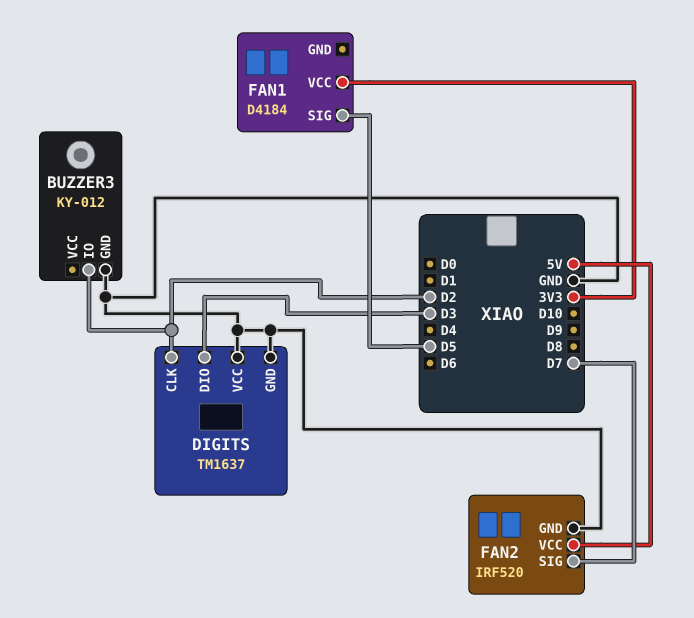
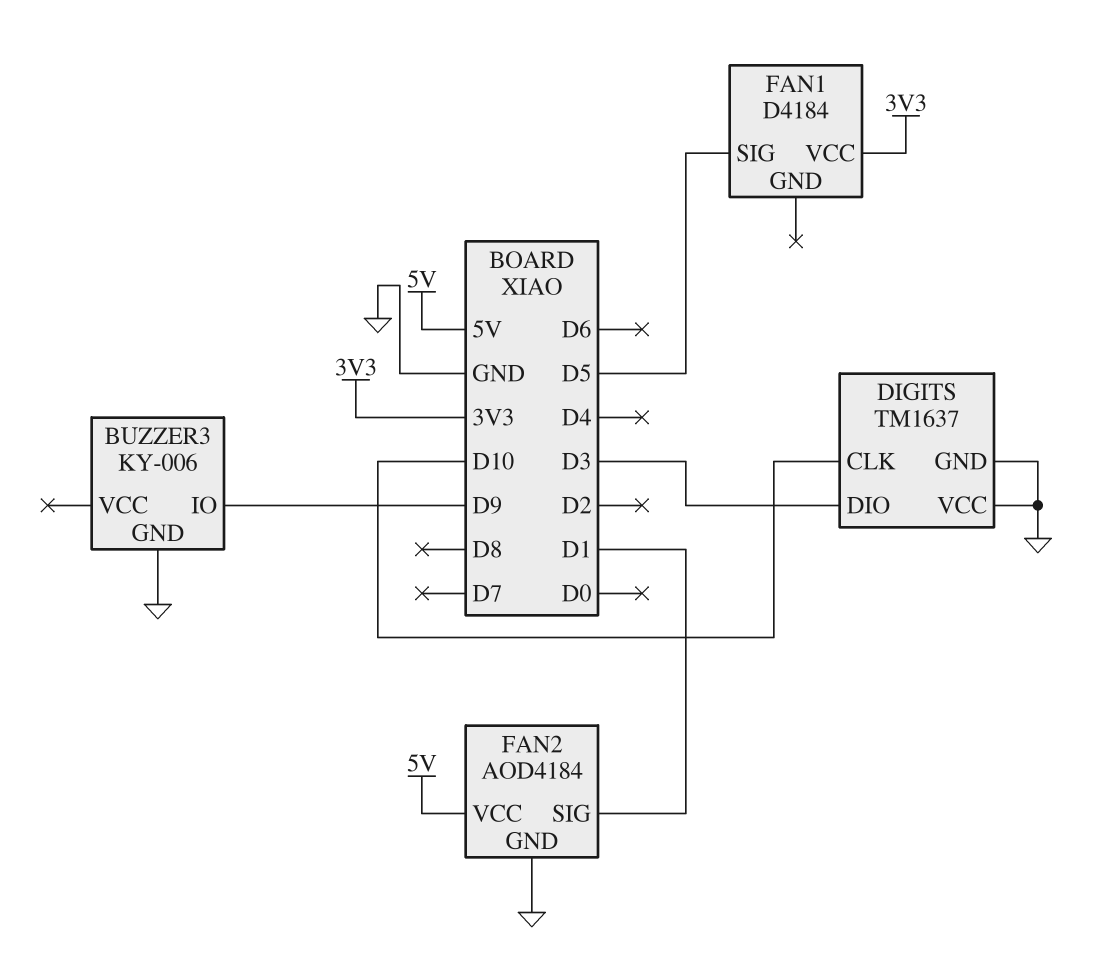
BUZZER3: KY-012 -> KY-006
BUZZER3 pin IO: D2 -> D9
DIGITS pin CLK: D2 -> D10
FAN2: IRF520 -> AOD4184
FAN2 pin SIG: D7 -> D1

